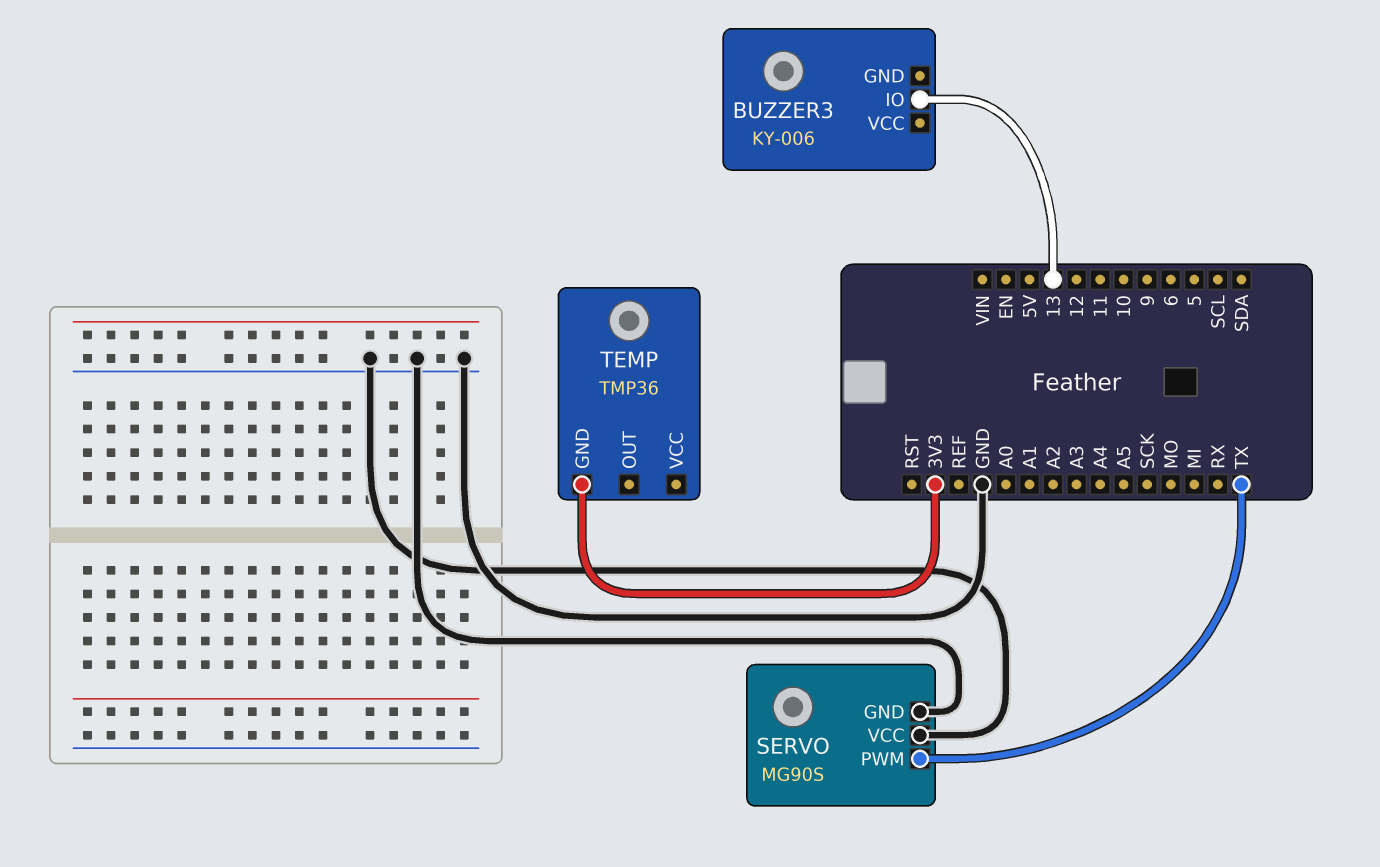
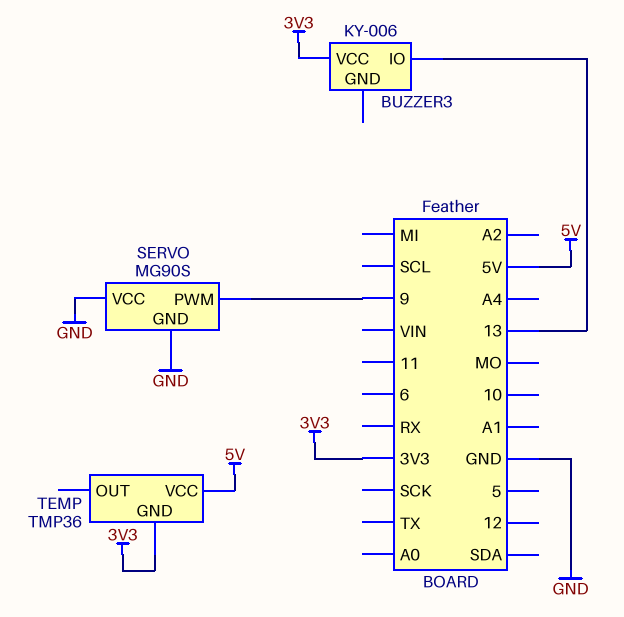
BUZZER3 pin VCC: none -> 3V3
SERVO pin PWM: TX -> 9
TEMP pin VCC: none -> 5V

